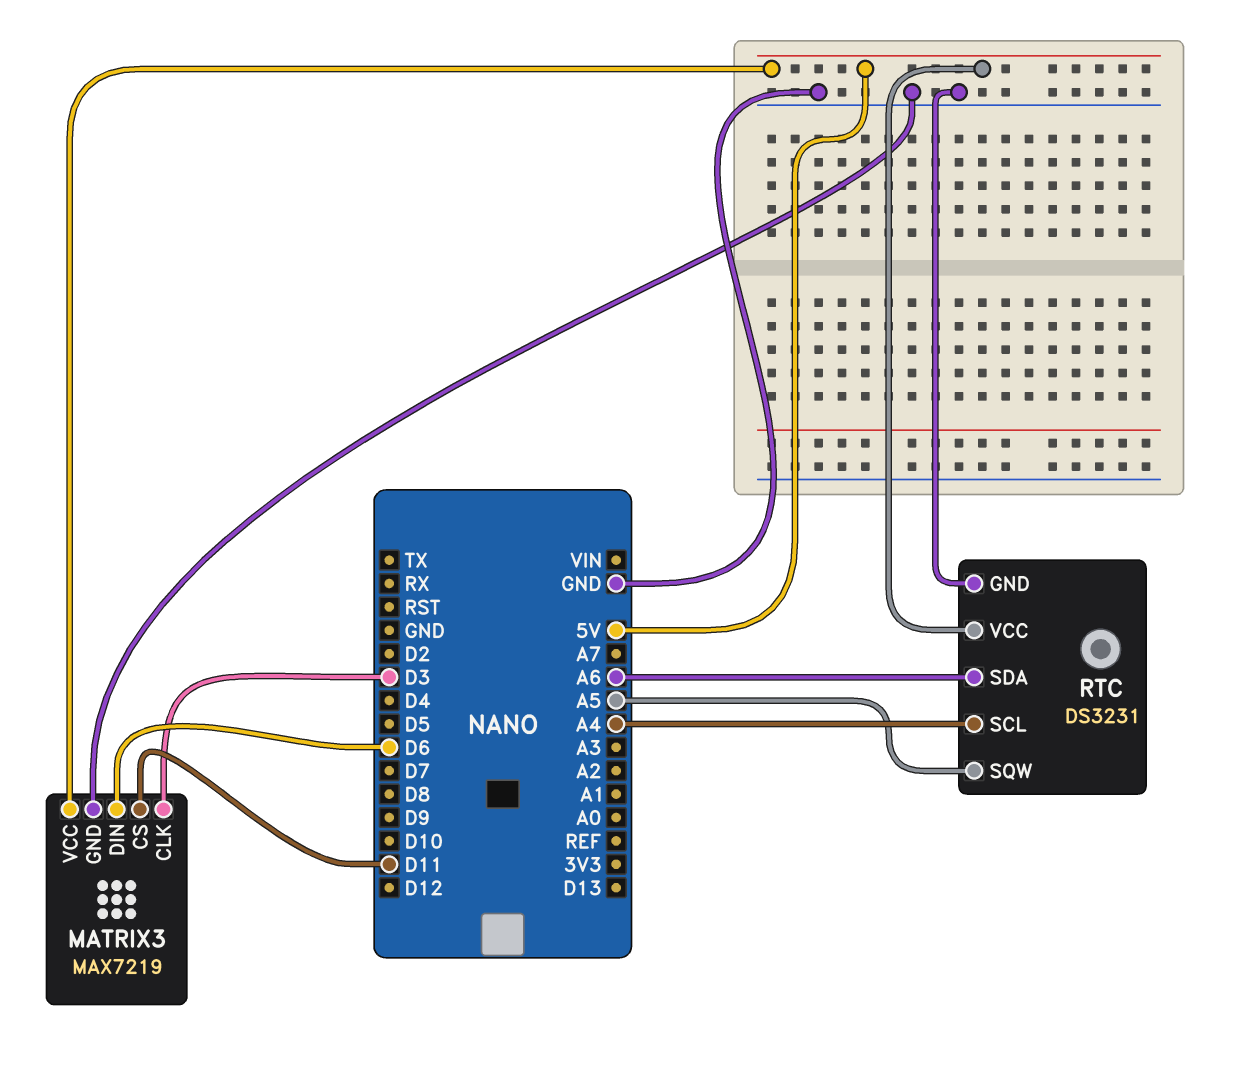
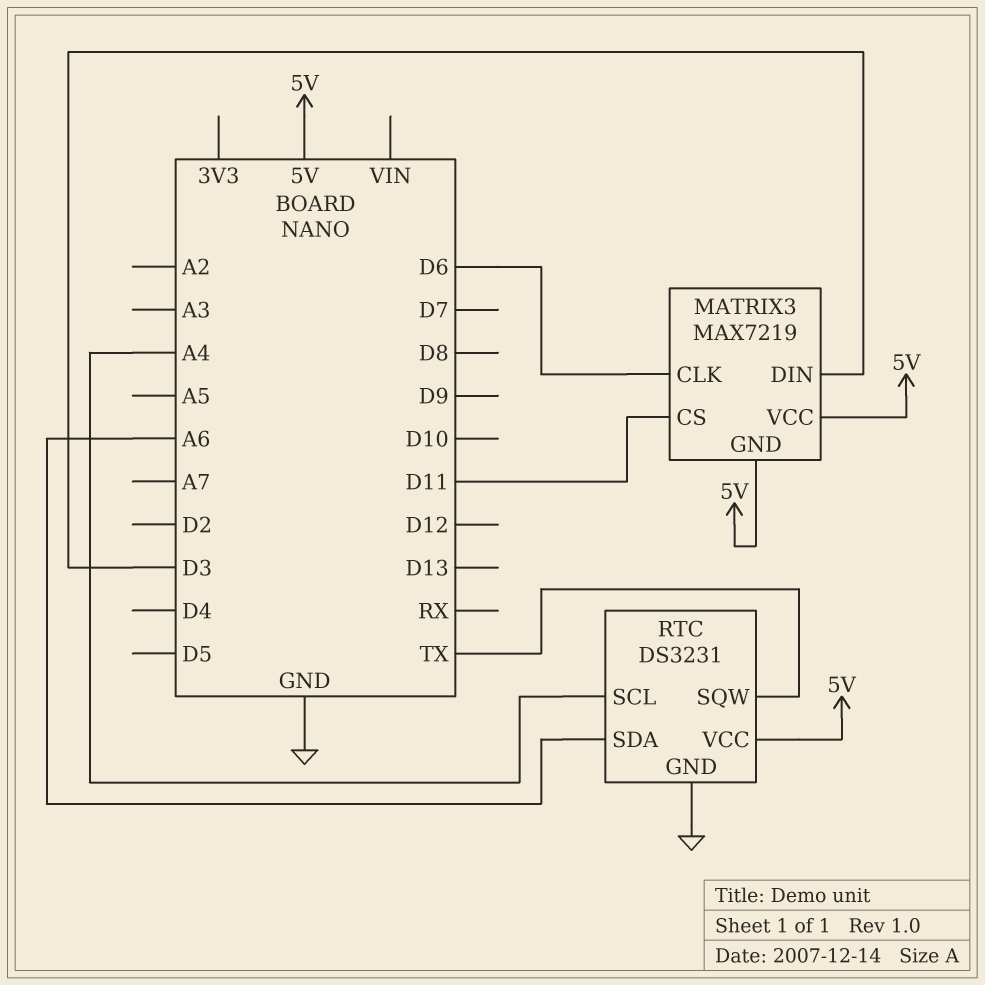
MATRIX3 pin CLK: D3 -> D6
MATRIX3 pin DIN: D6 -> D3
MATRIX3 pin GND: GND -> 5V
RTC pin SQW: A5 -> TX

